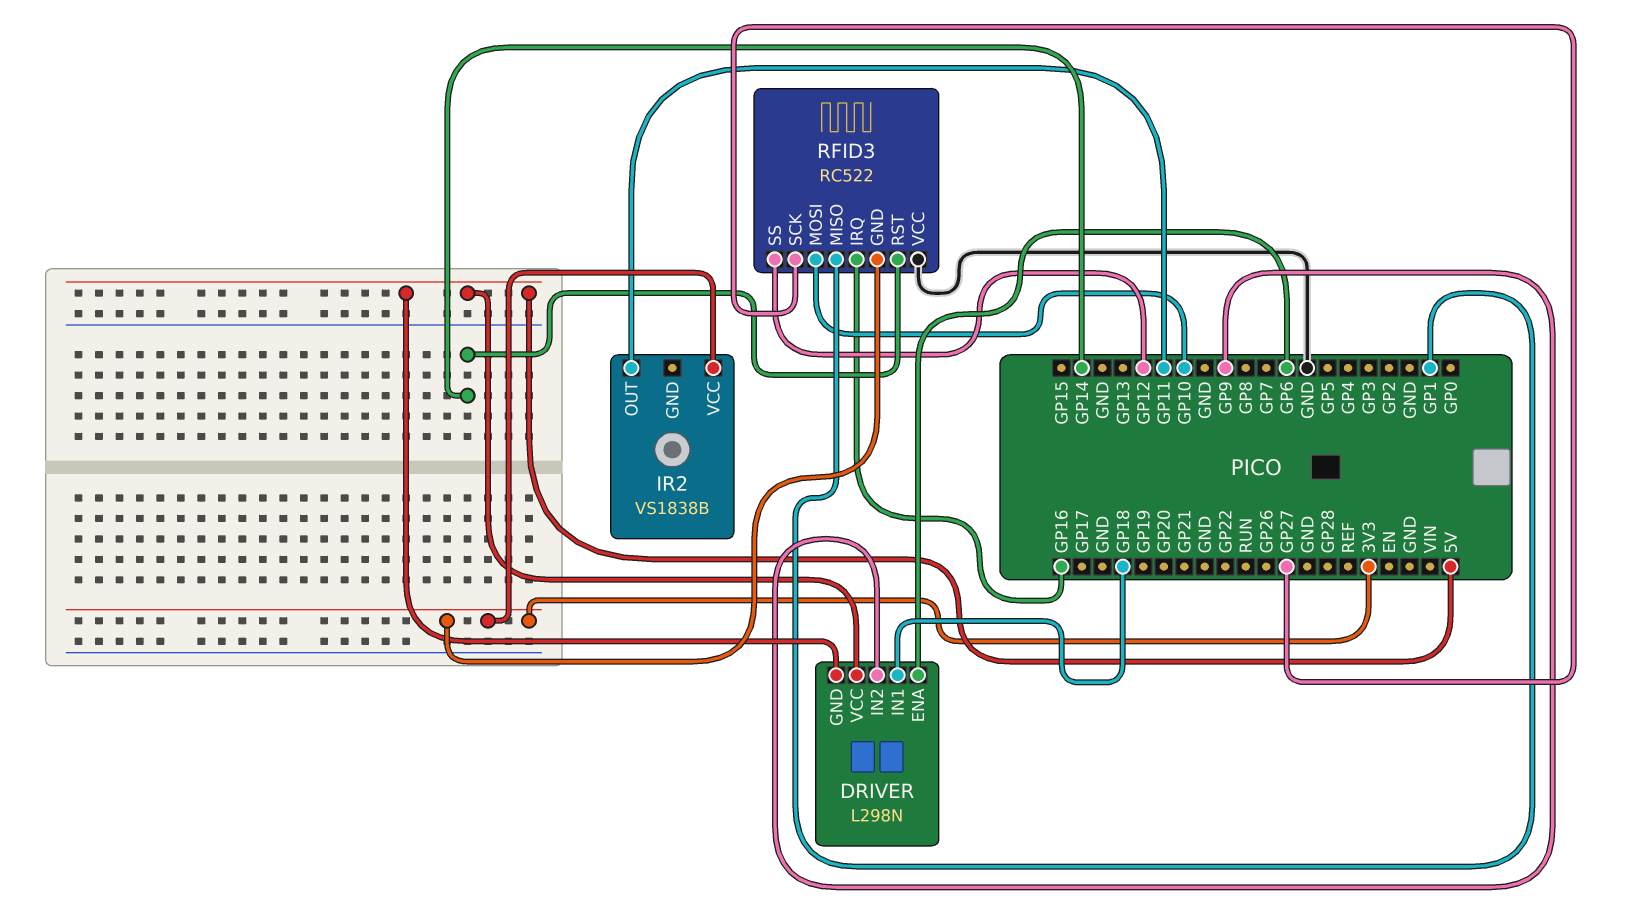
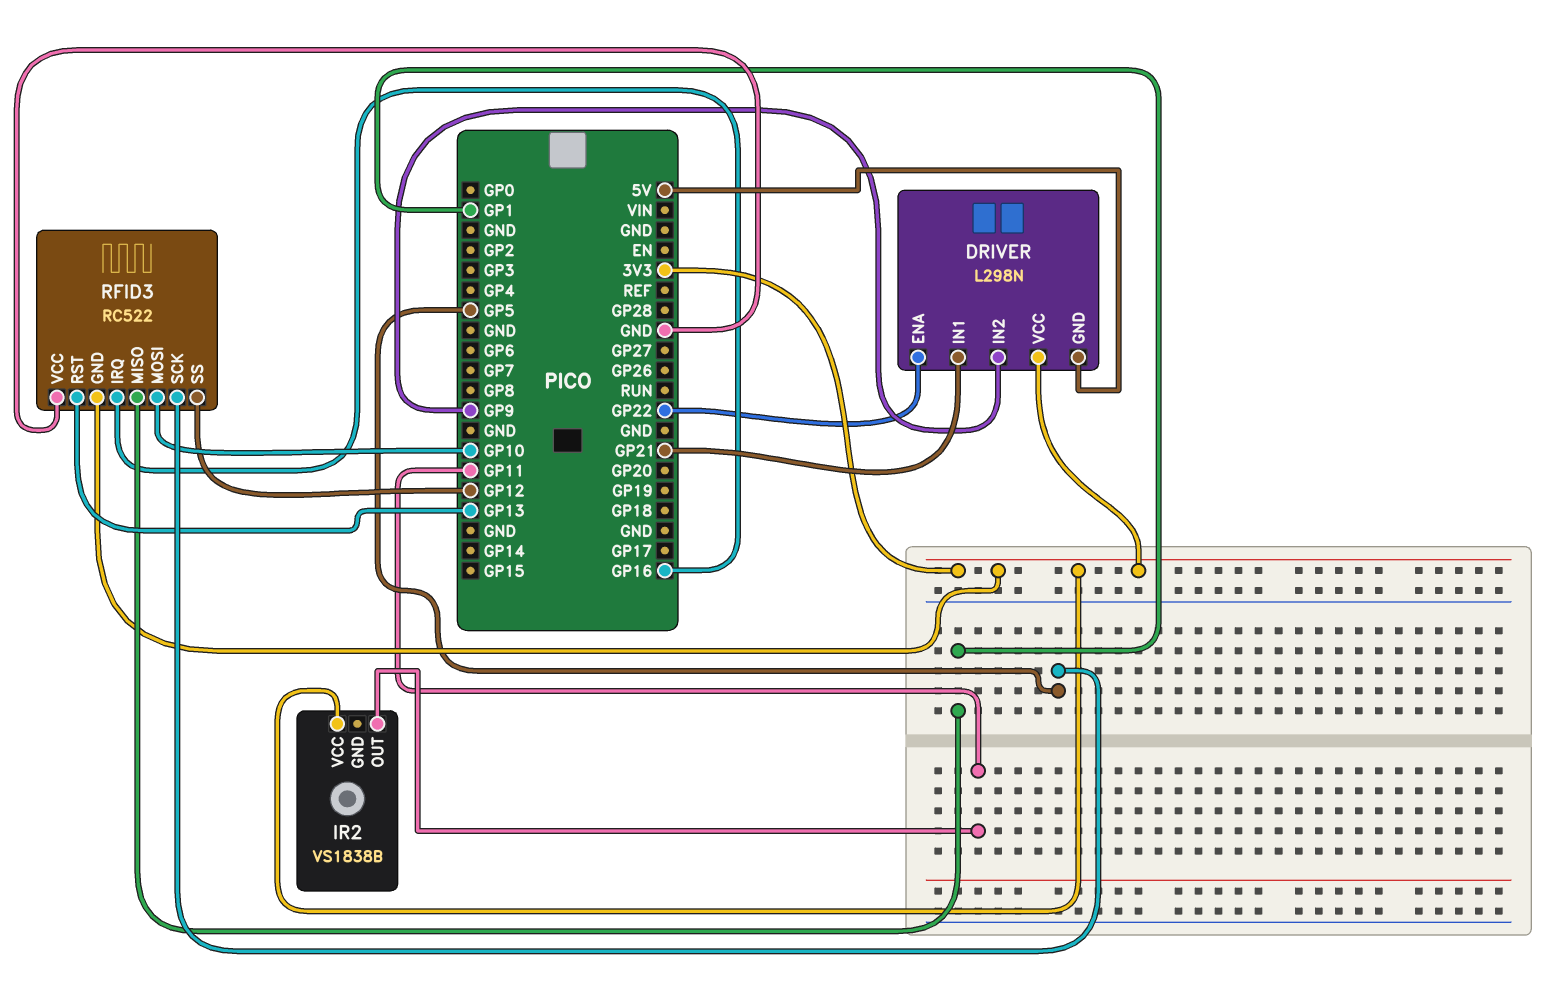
DRIVER pin ENA: GP6 -> GP22
DRIVER pin IN1: GP18 -> GP21
DRIVER pin VCC: 5V -> 3V3
RFID3 pin RST: GP14 -> GP13
RFID3 pin SCK: GP27 -> GP5

